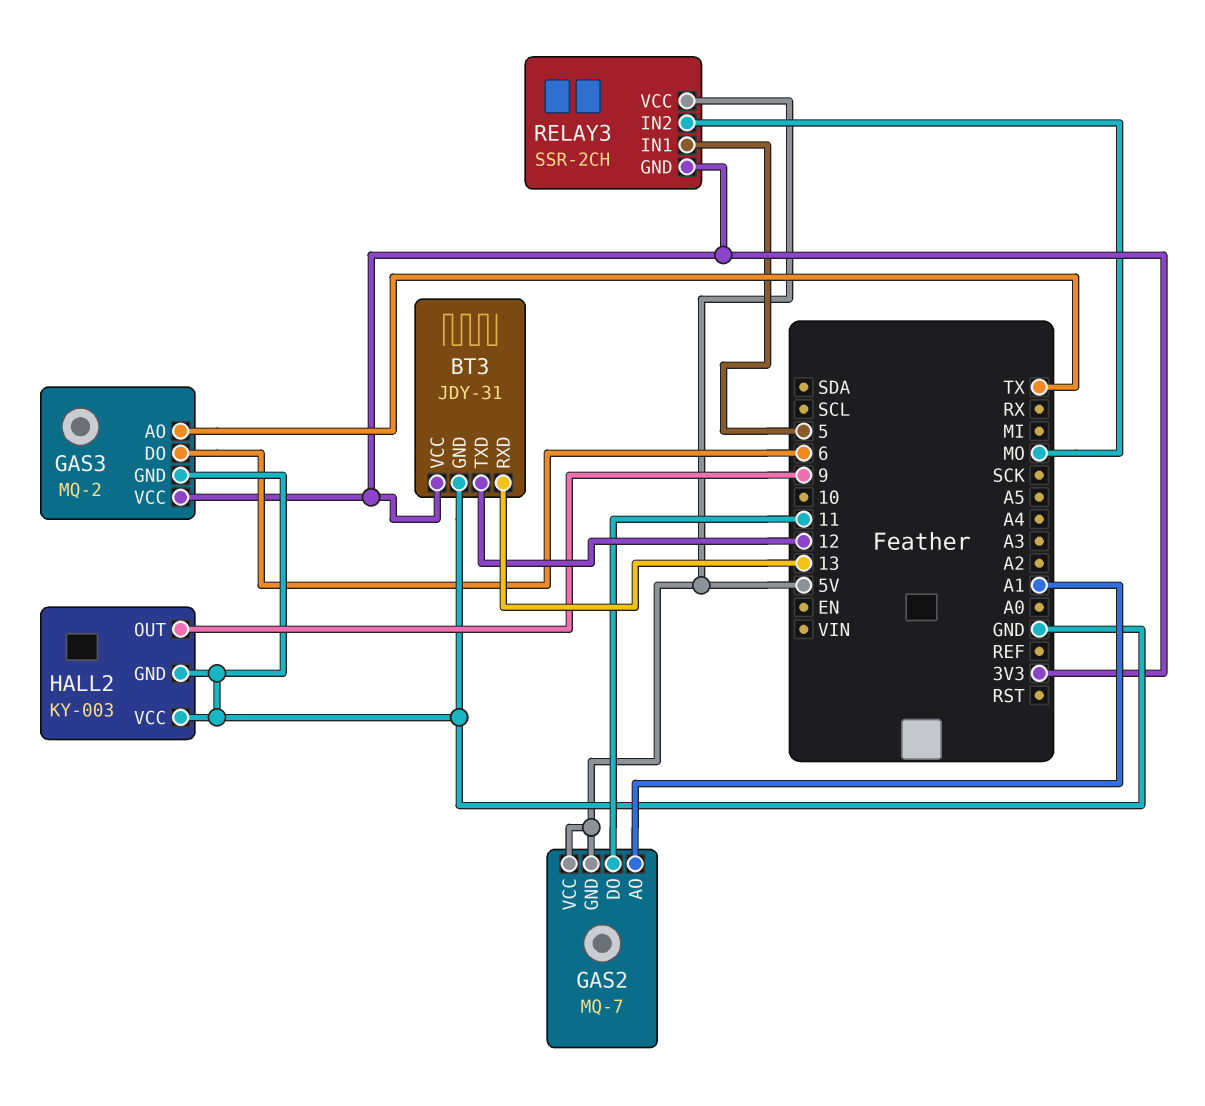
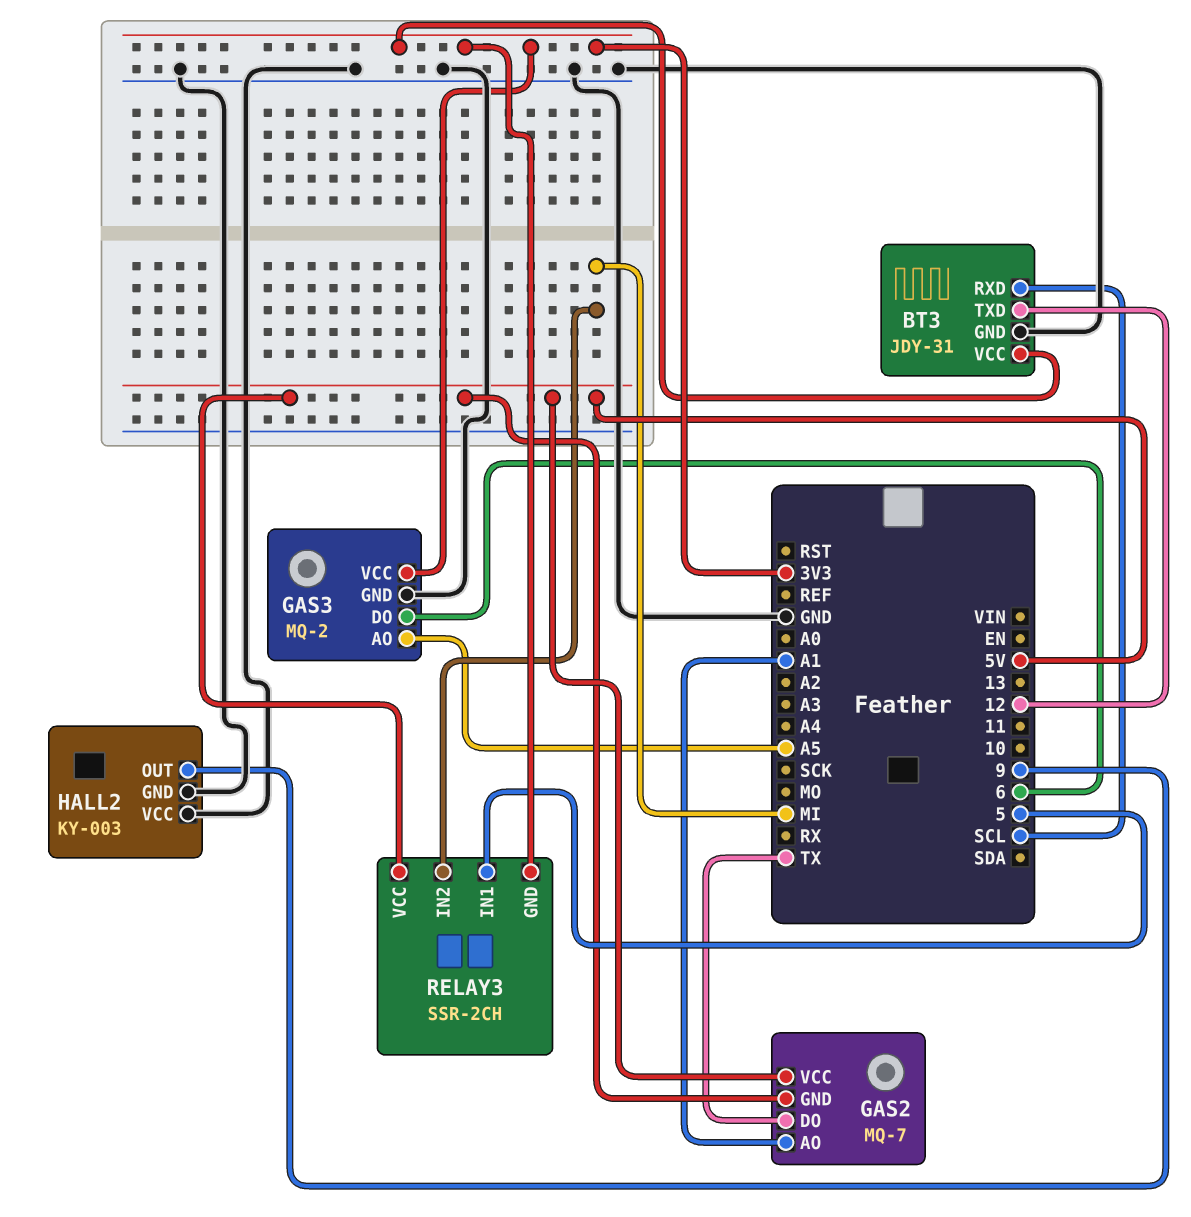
BT3 pin RXD: 13 -> SCL
GAS2 pin DO: 11 -> TX
GAS3 pin AO: TX -> A5
RELAY3 pin IN2: MO -> MI

